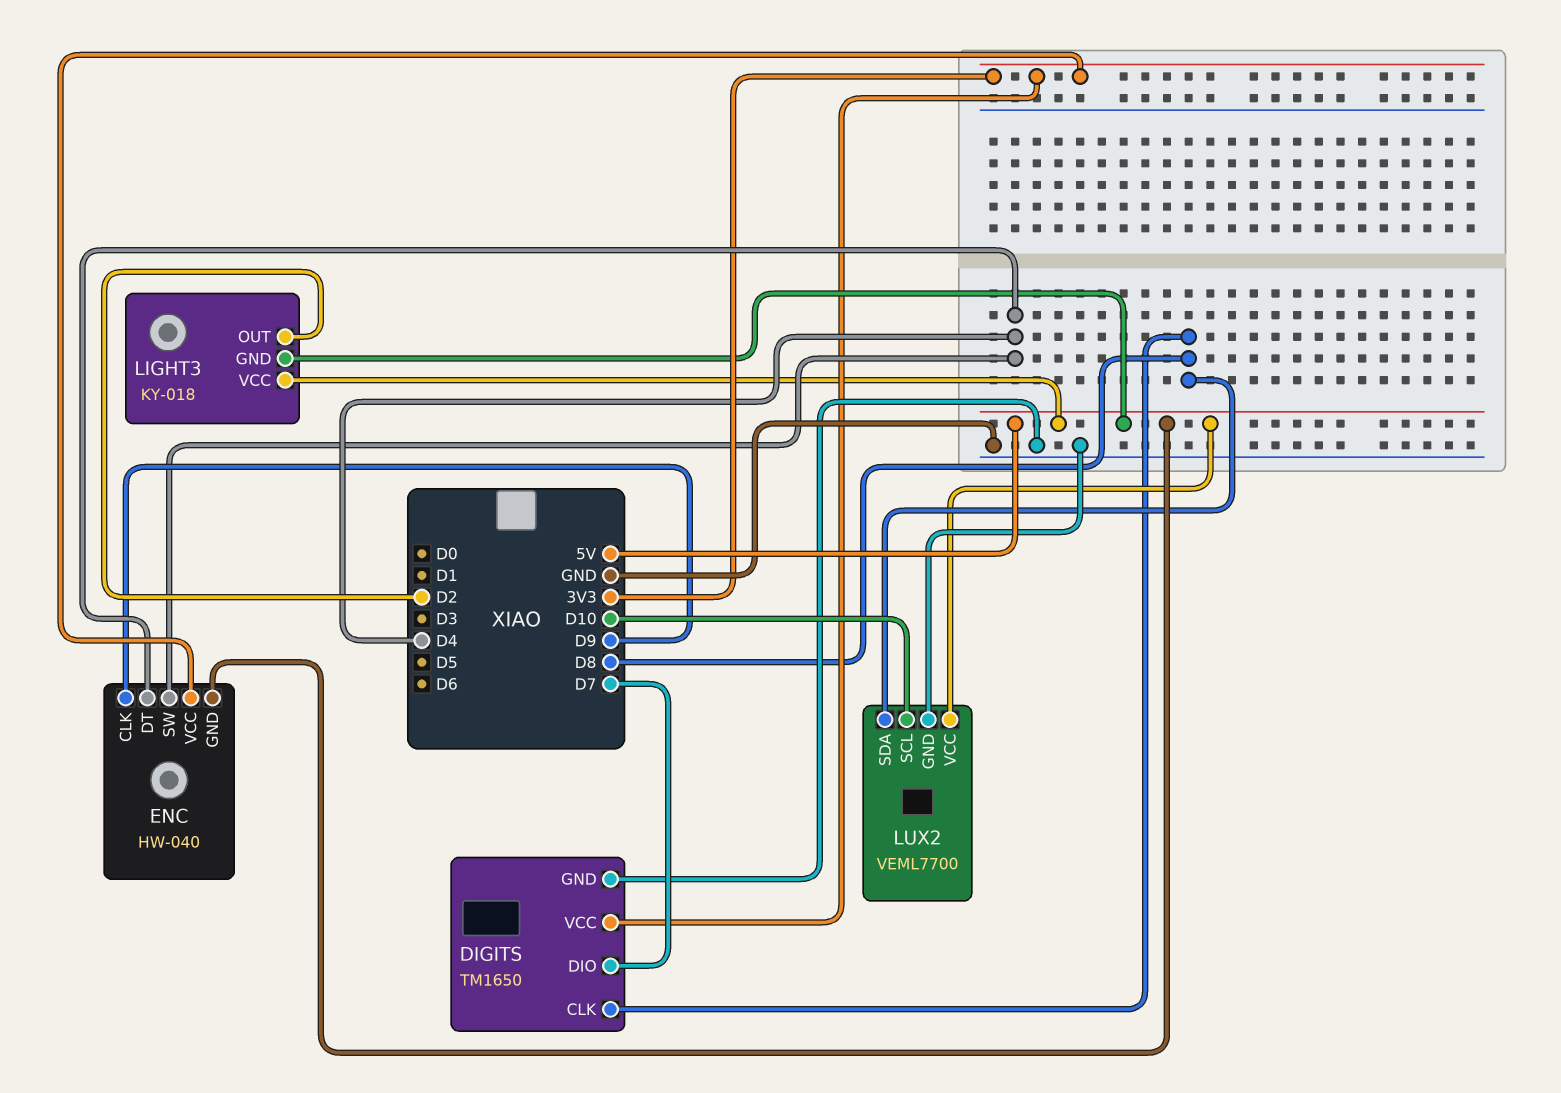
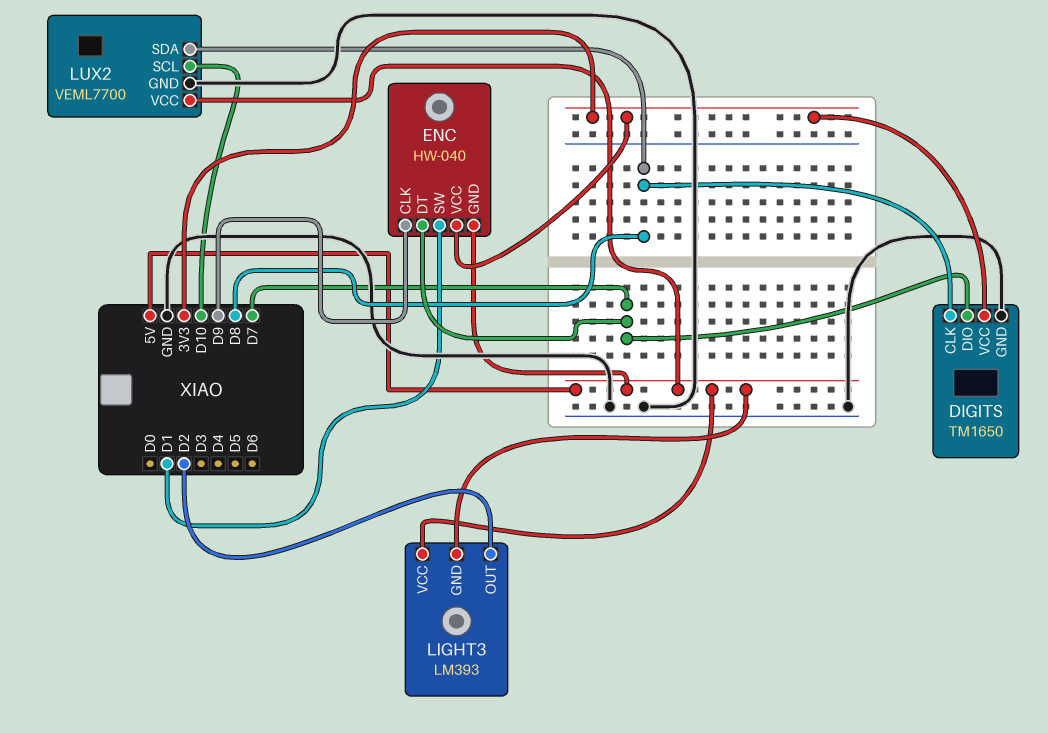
ENC pin DT: D4 -> D7
ENC pin SW: D4 -> D1
LIGHT3: KY-018 -> LM393

